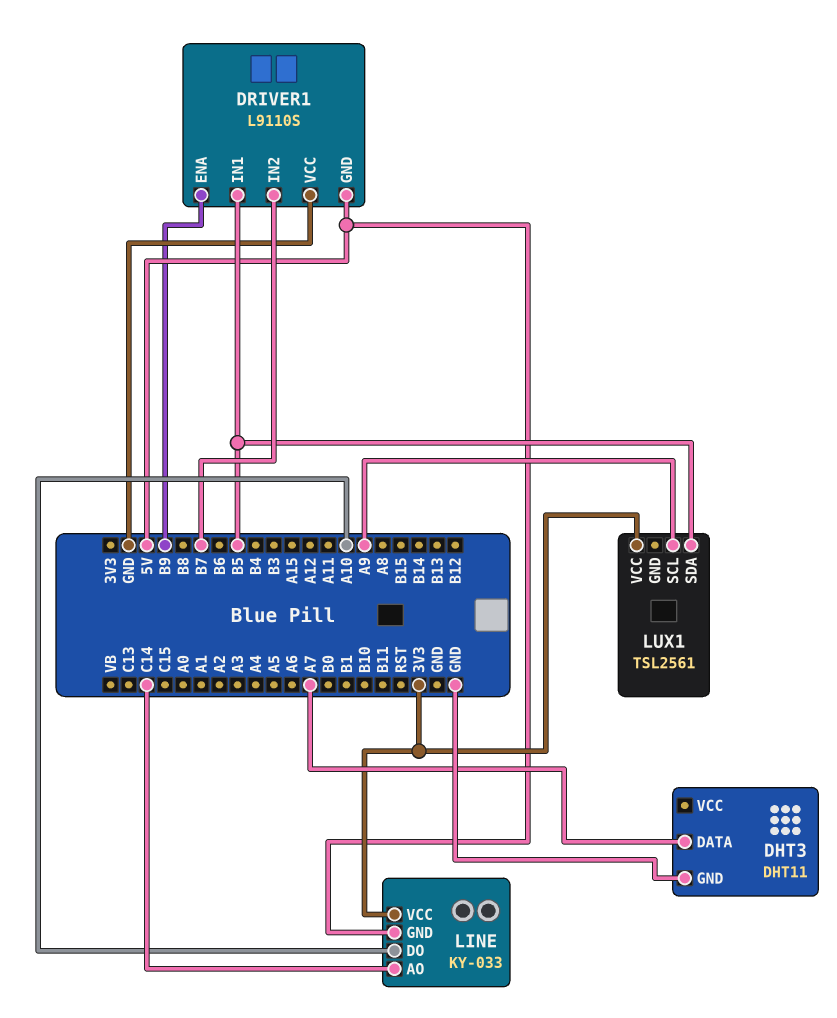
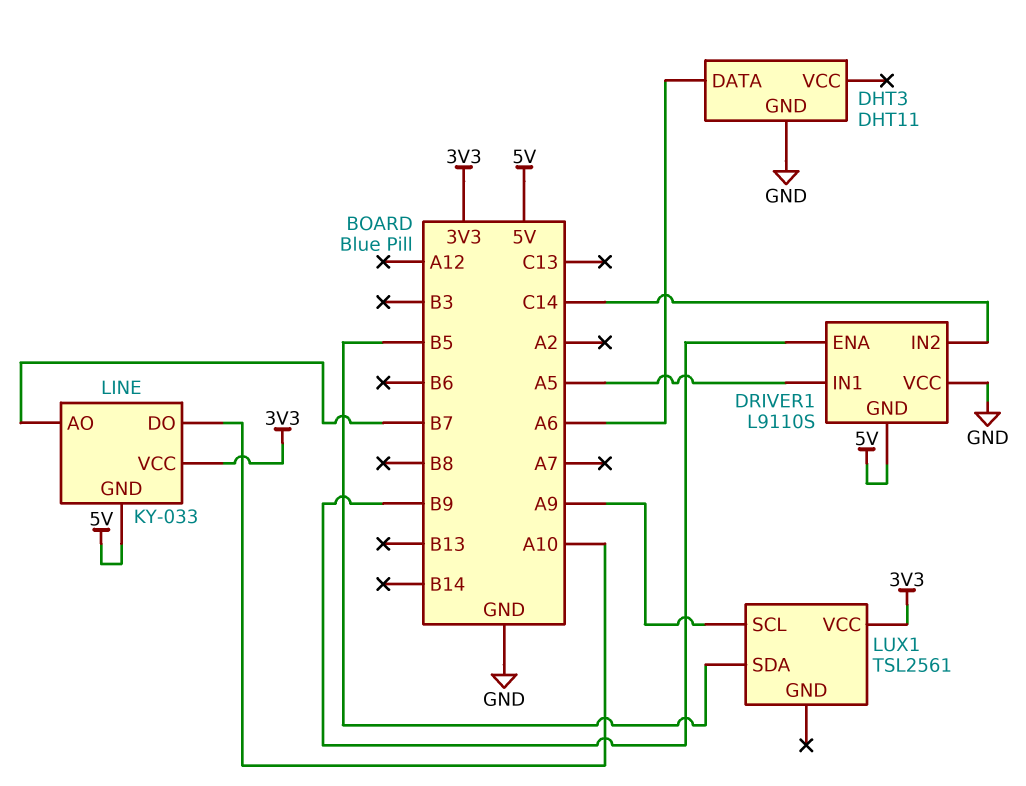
DHT3 pin DATA: A7 -> A6
DRIVER1 pin IN1: B5 -> A5
DRIVER1 pin IN2: B7 -> C14
LINE pin AO: C14 -> B7

